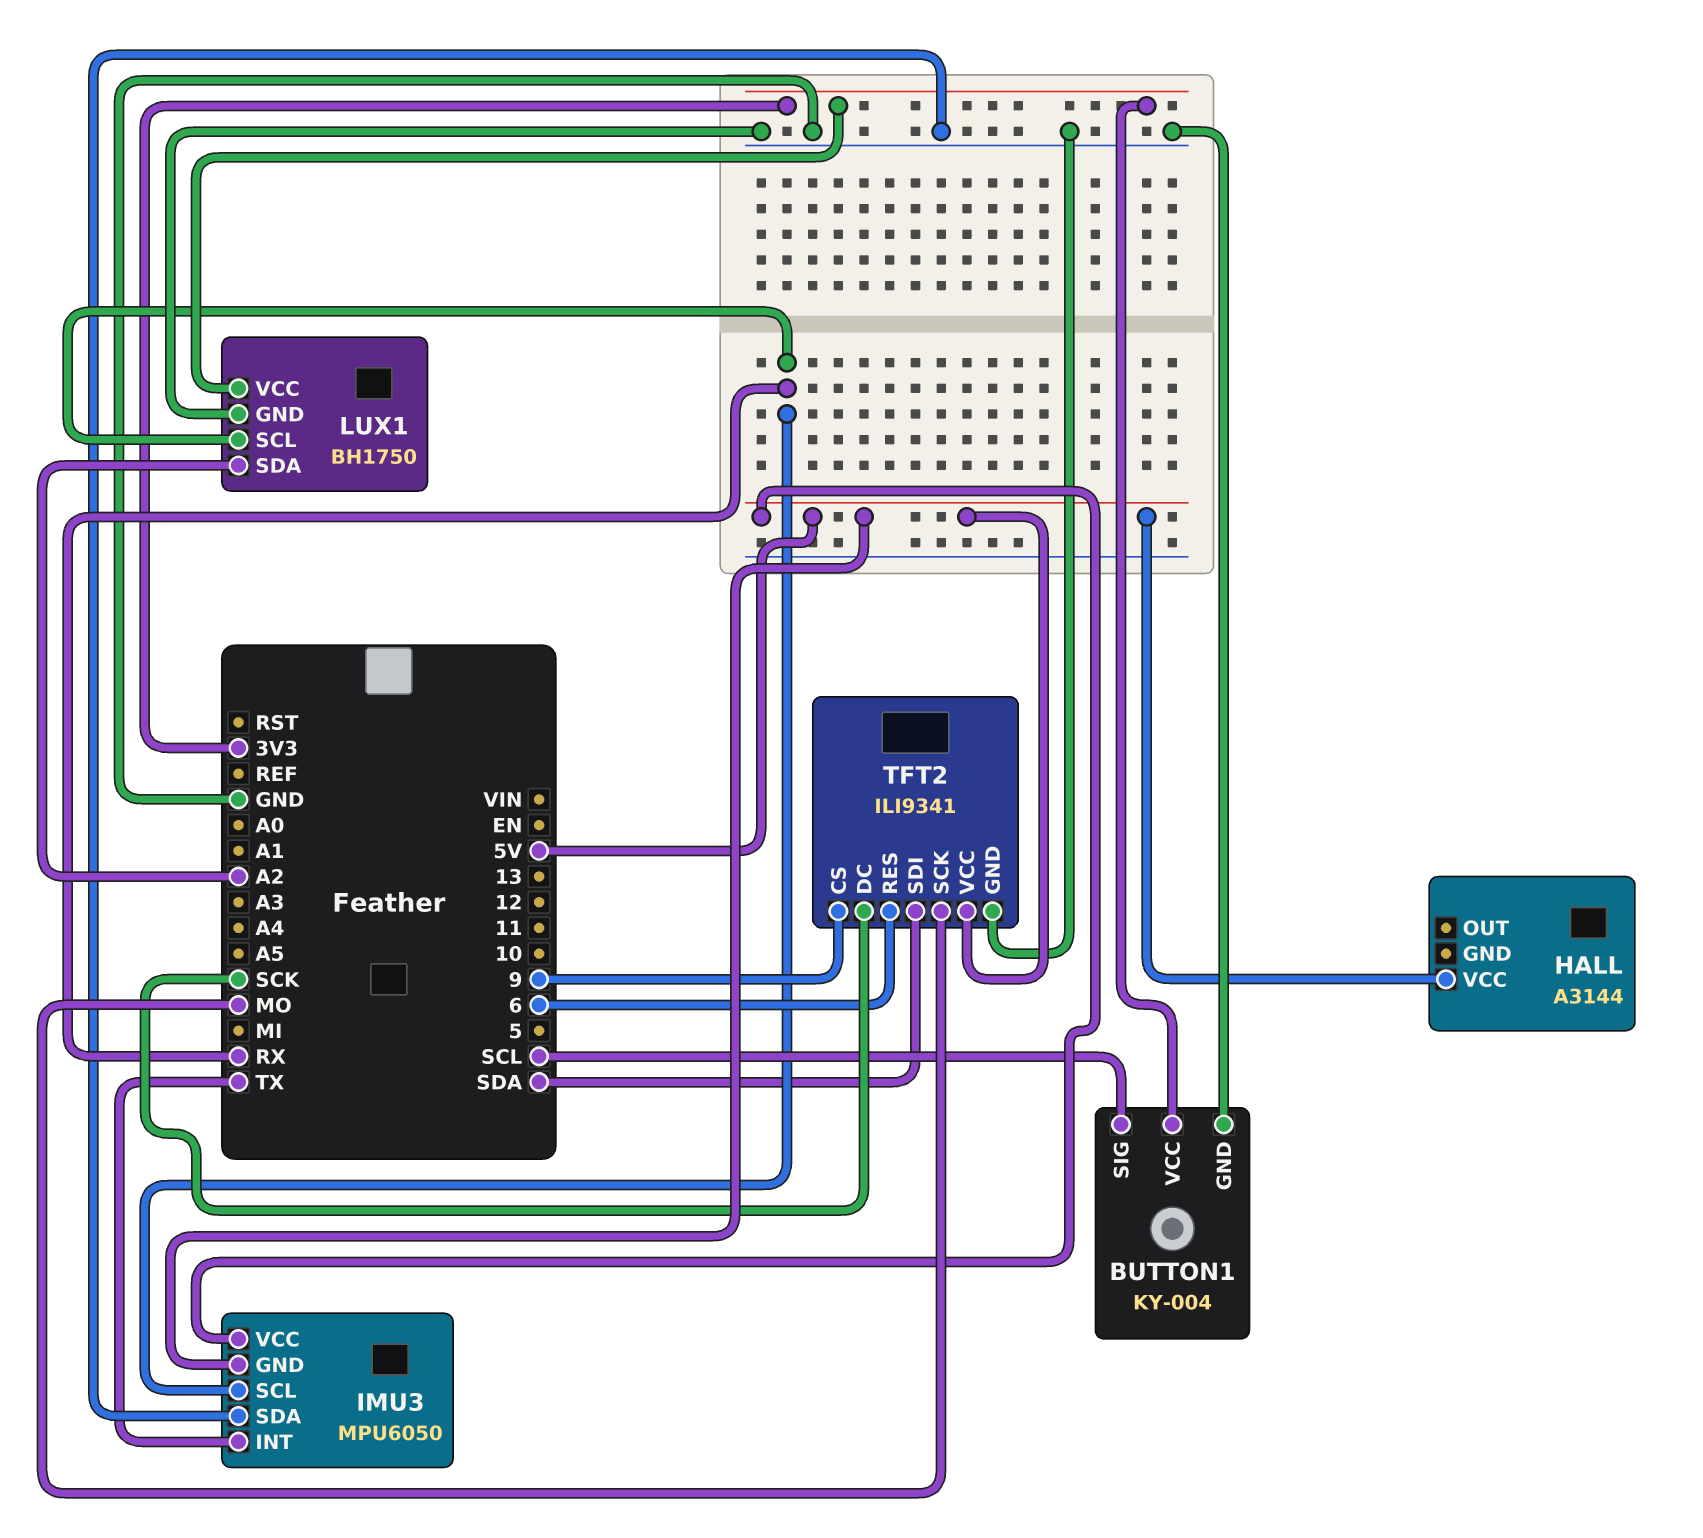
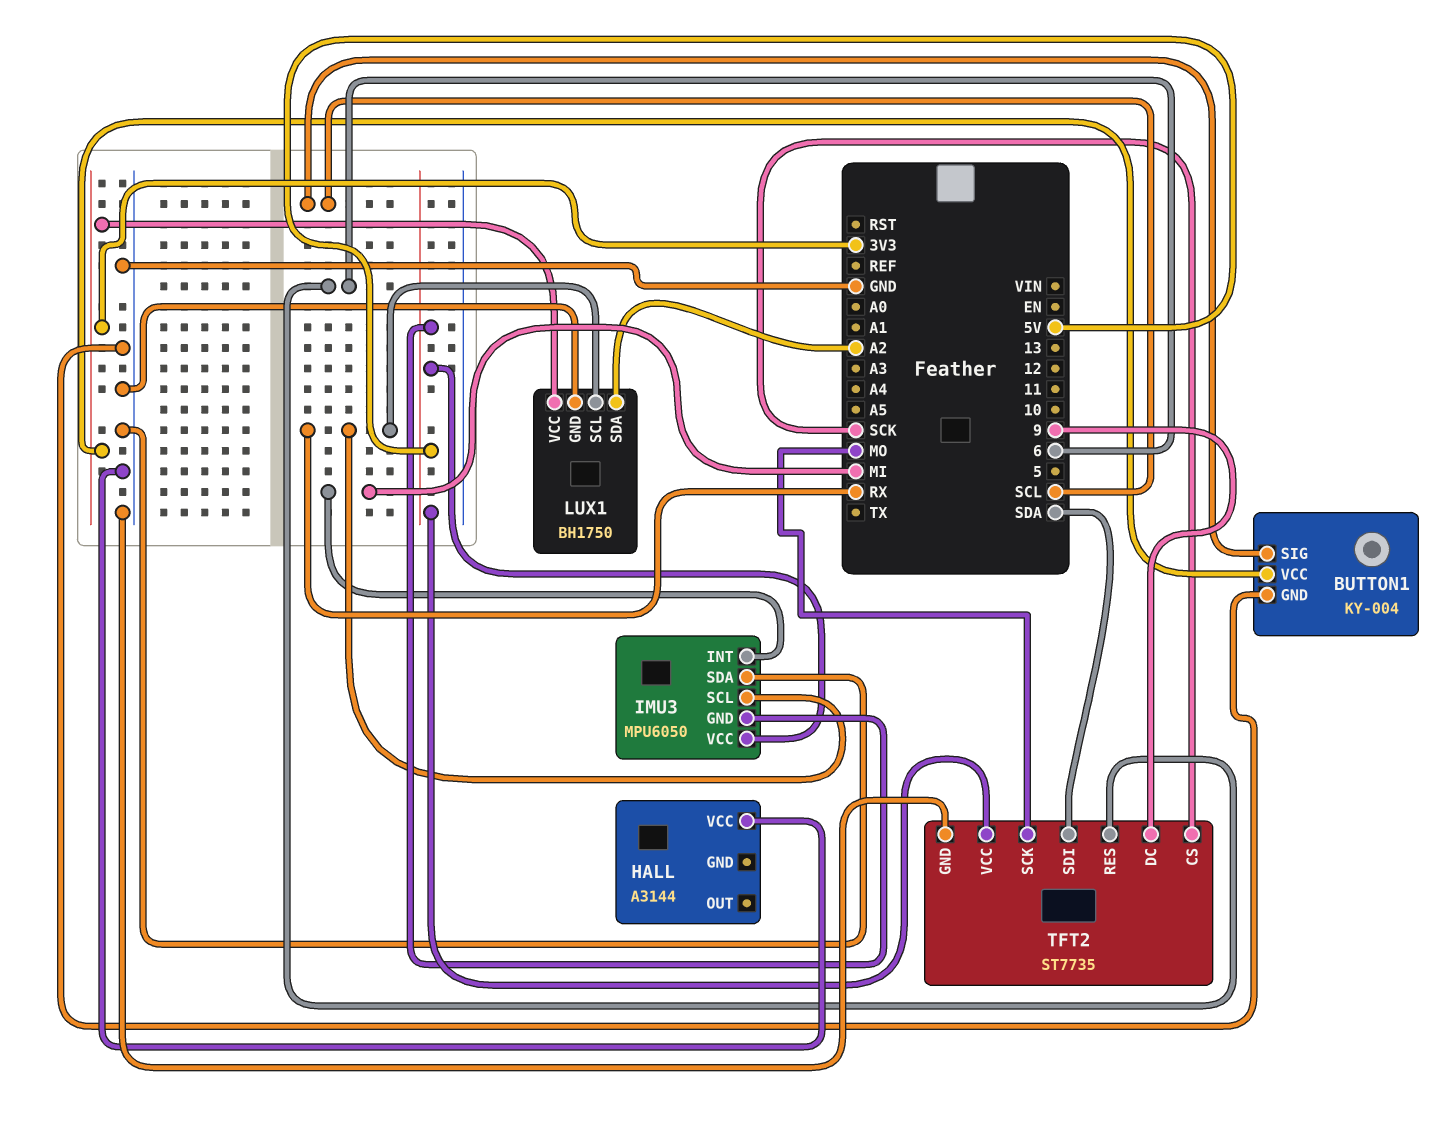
HALL pin VCC: 5V -> GND
IMU3 pin INT: TX -> MI
TFT2: ILI9341 -> ST7735
TFT2 pin CS: 9 -> SCK
TFT2 pin DC: SCK -> 9

